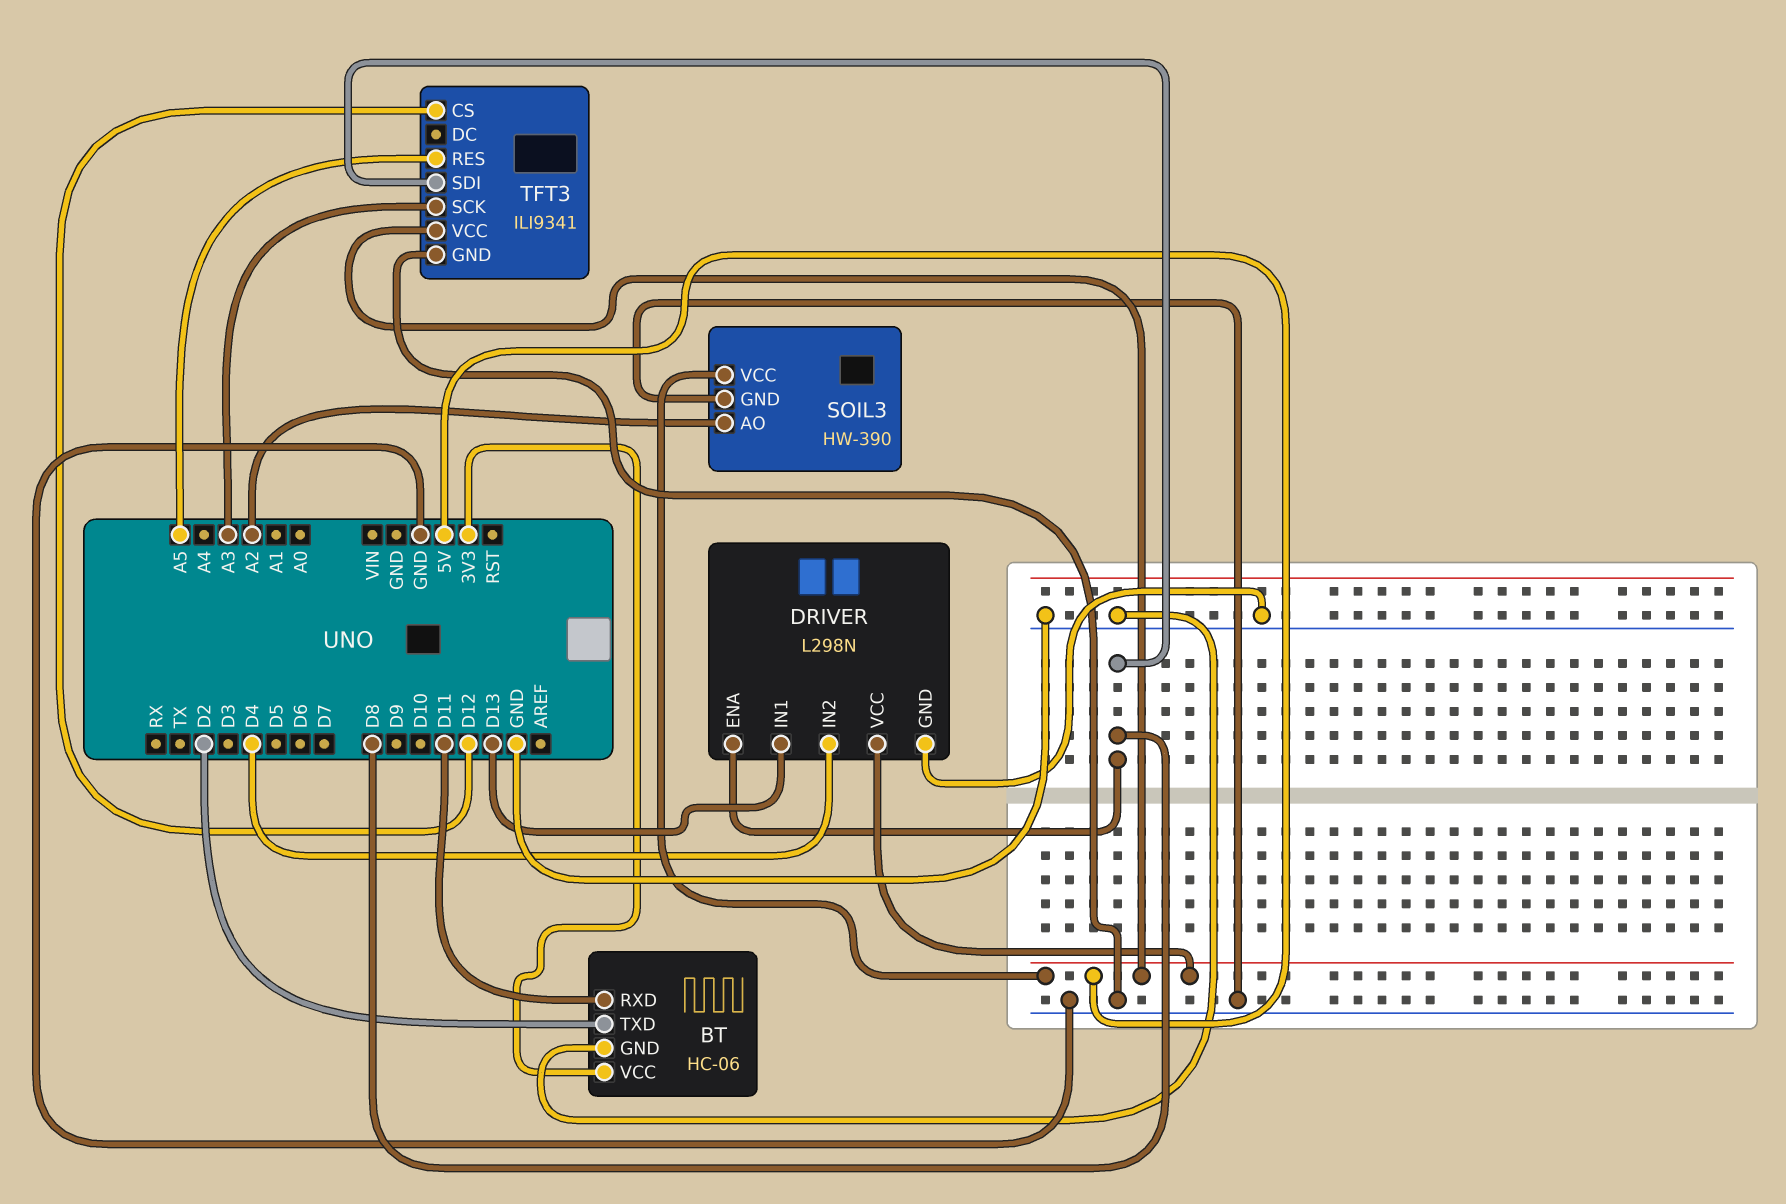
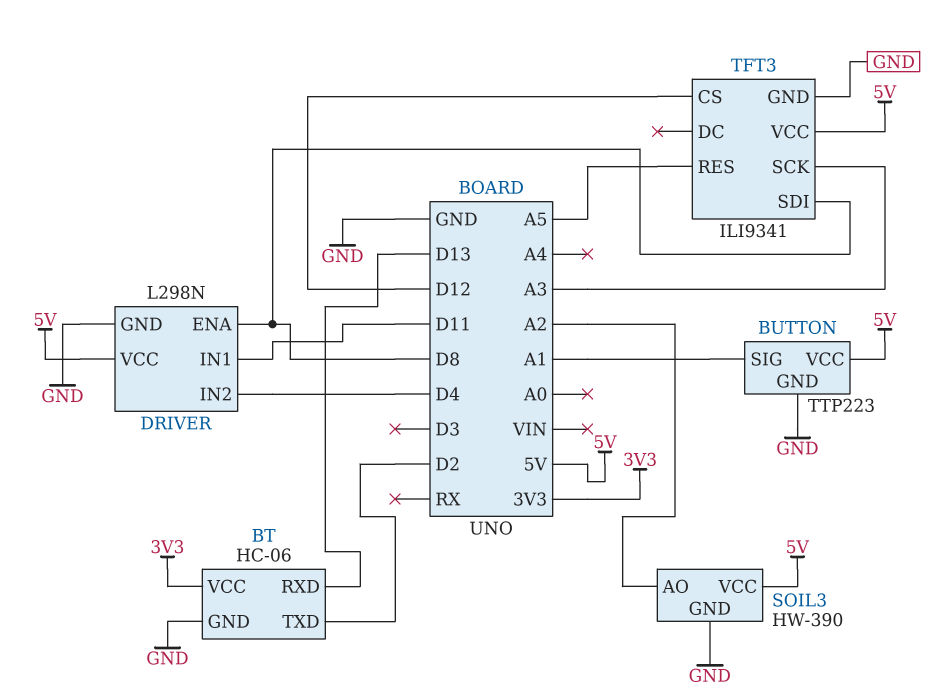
BT pin RXD: D11 -> D13
BUTTON: none -> TTP223
BUTTON pin GND: none -> GND
BUTTON pin SIG: none -> A1
BUTTON pin VCC: none -> 5V
DRIVER pin IN1: D13 -> D11

